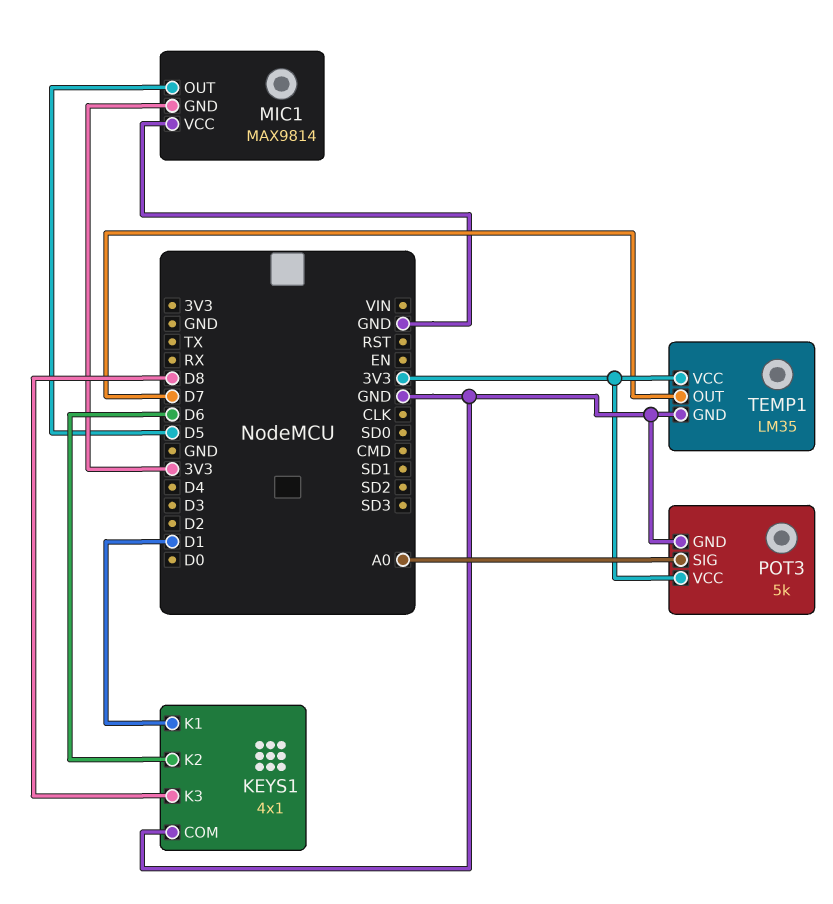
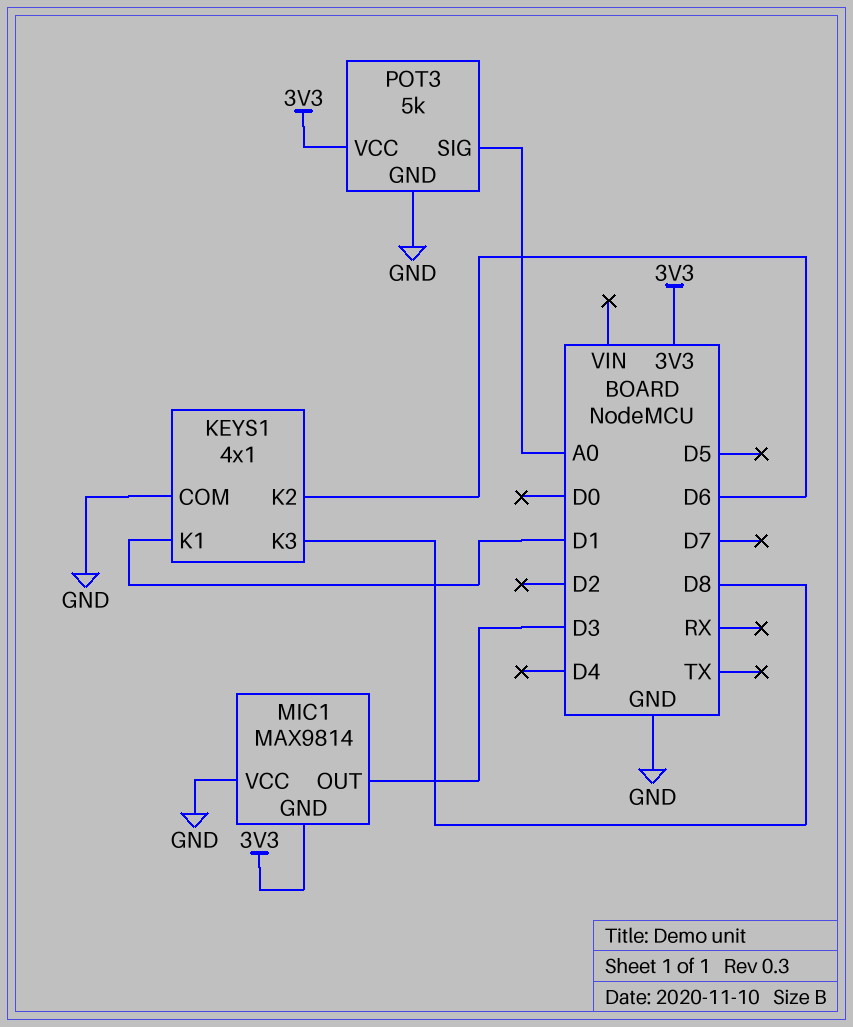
MIC1 pin OUT: D5 -> D3
TEMP1: LM35 -> none
TEMP1 pin GND: GND -> none
TEMP1 pin OUT: D7 -> none
TEMP1 pin VCC: 3V3 -> none

